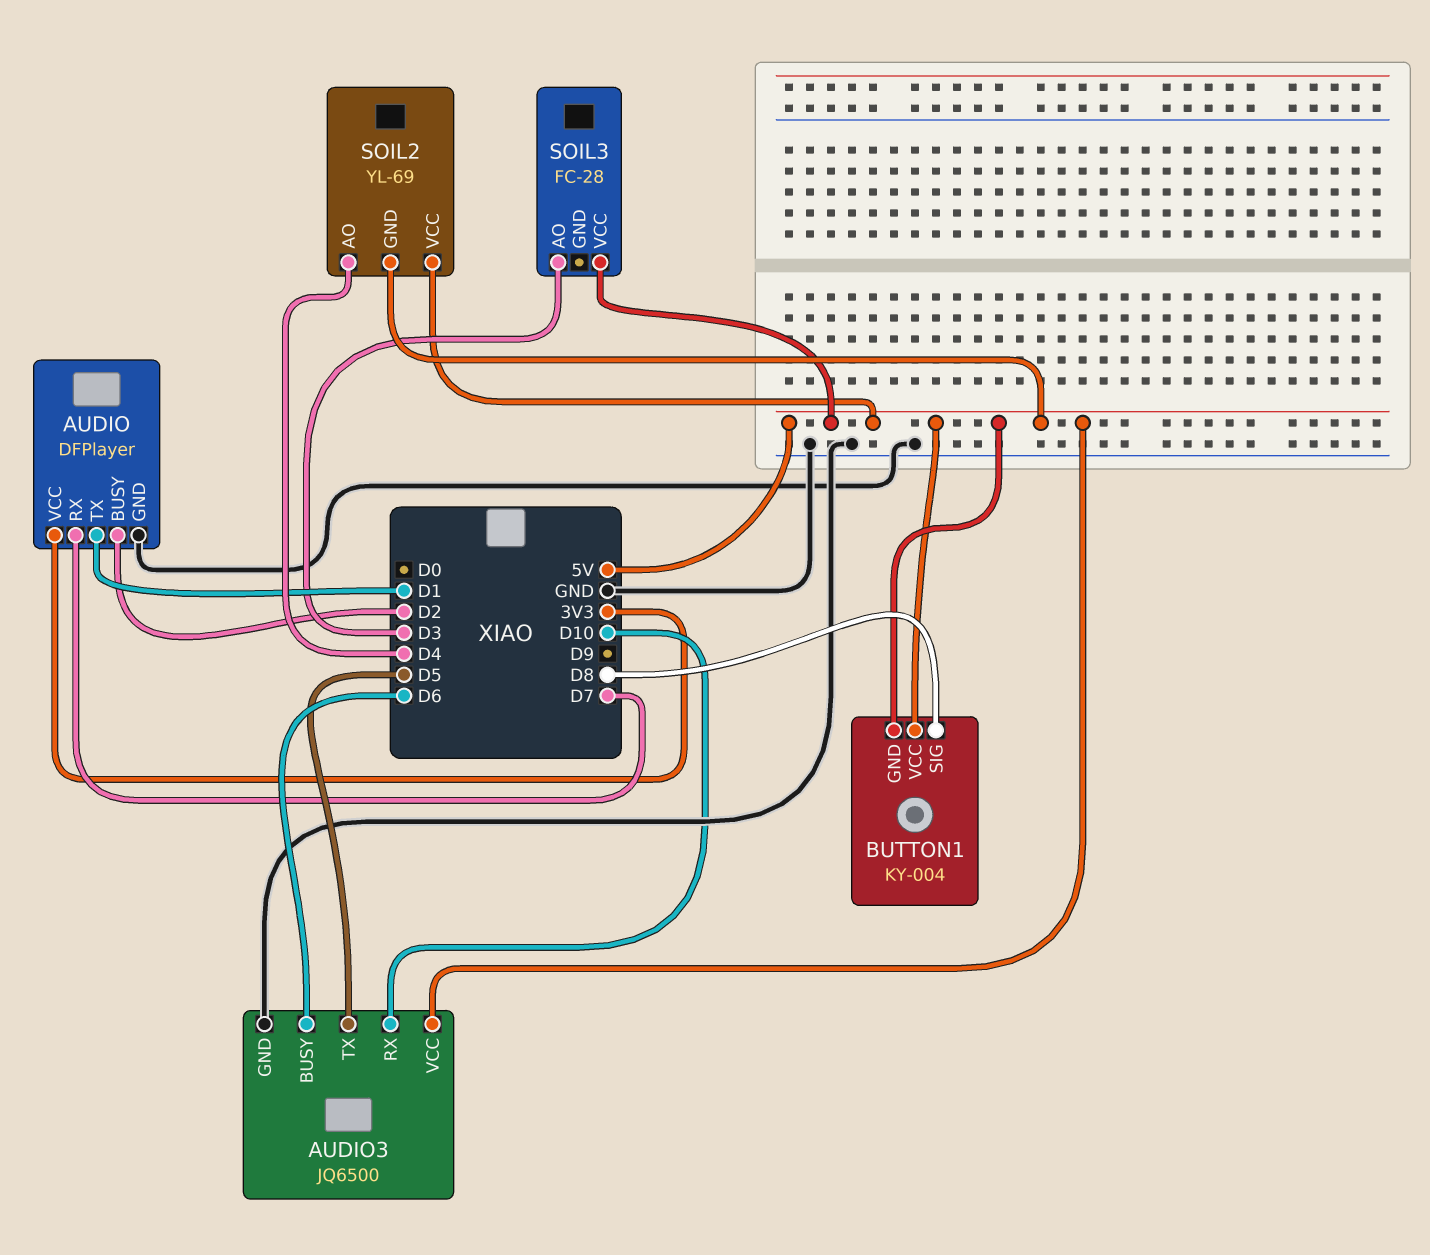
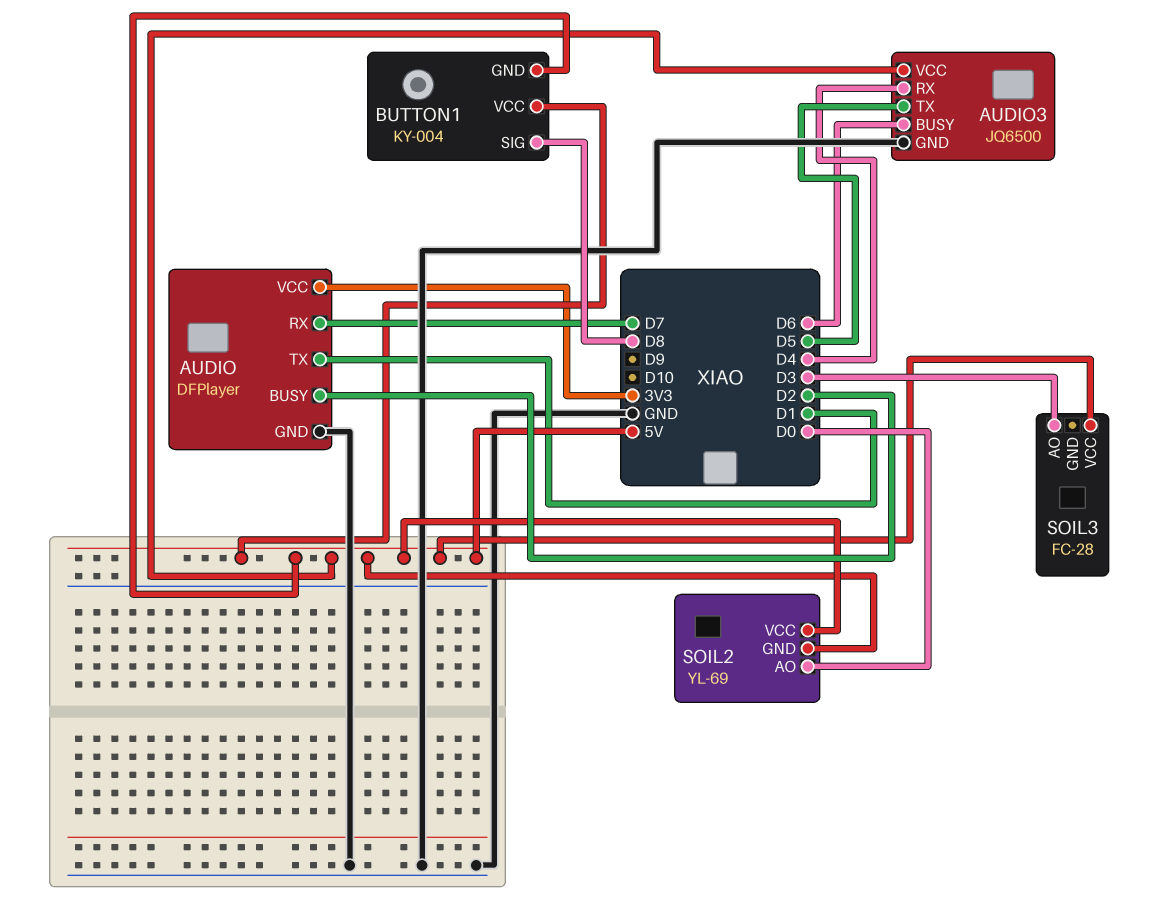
AUDIO3 pin RX: D10 -> D4
SOIL2 pin AO: D4 -> D0

